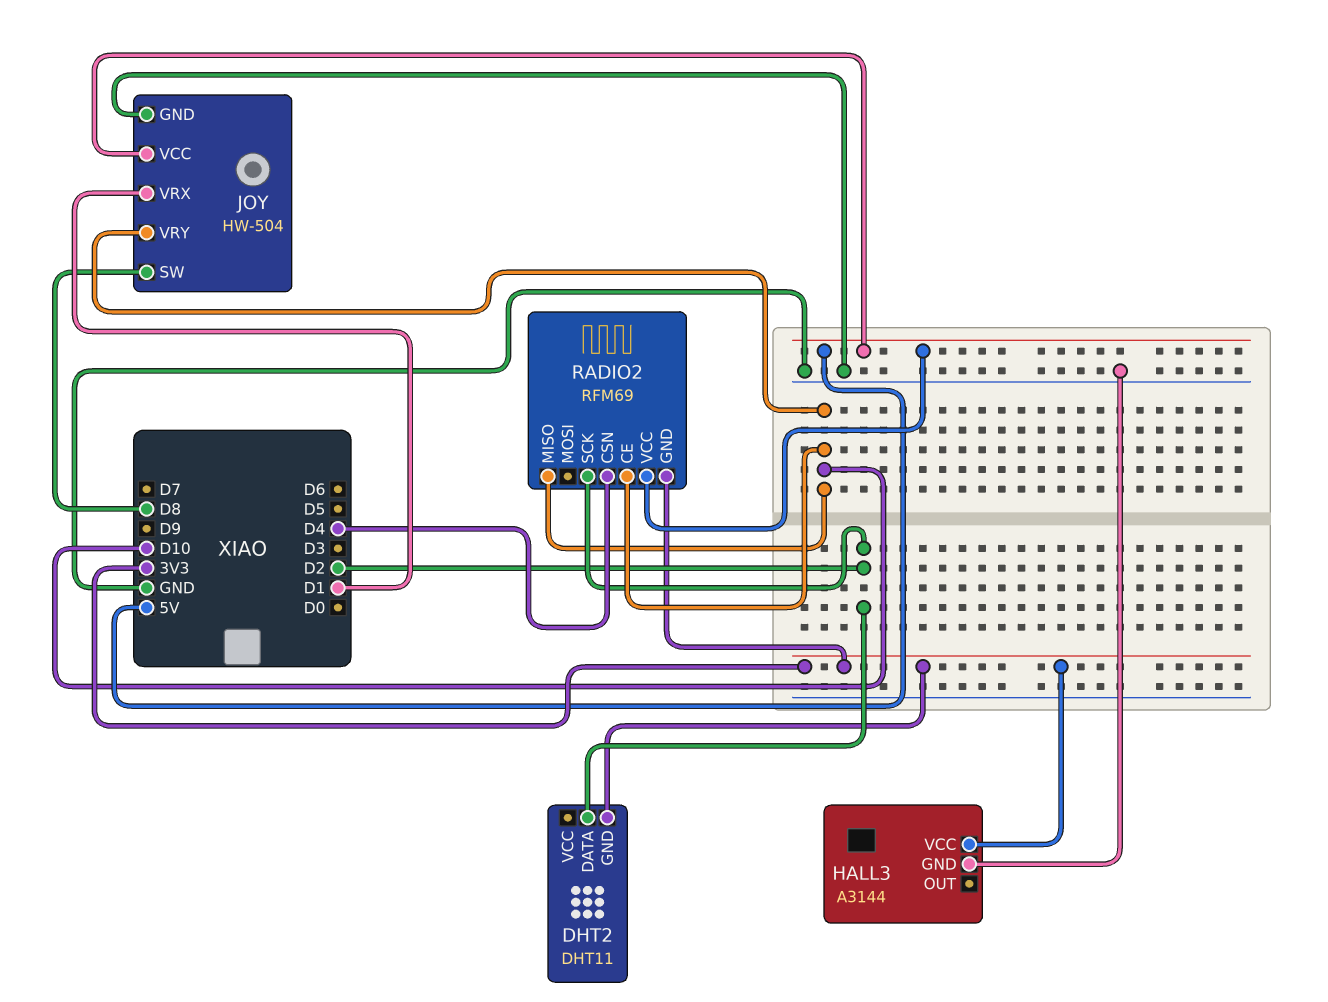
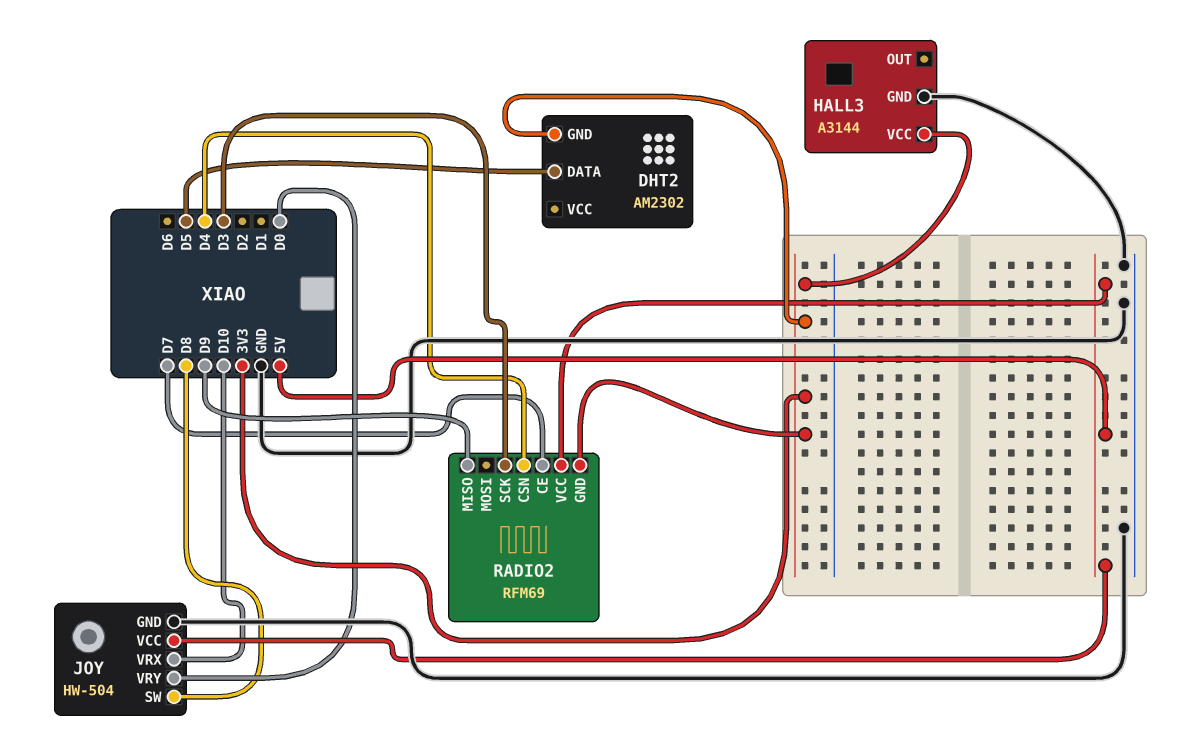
DHT2: DHT11 -> AM2302
DHT2 pin DATA: D2 -> D5
JOY pin VRX: D1 -> D10
JOY pin VRY: D10 -> D0
RADIO2 pin CE: D10 -> D7
RADIO2 pin MISO: D10 -> D9
RADIO2 pin SCK: D2 -> D3

